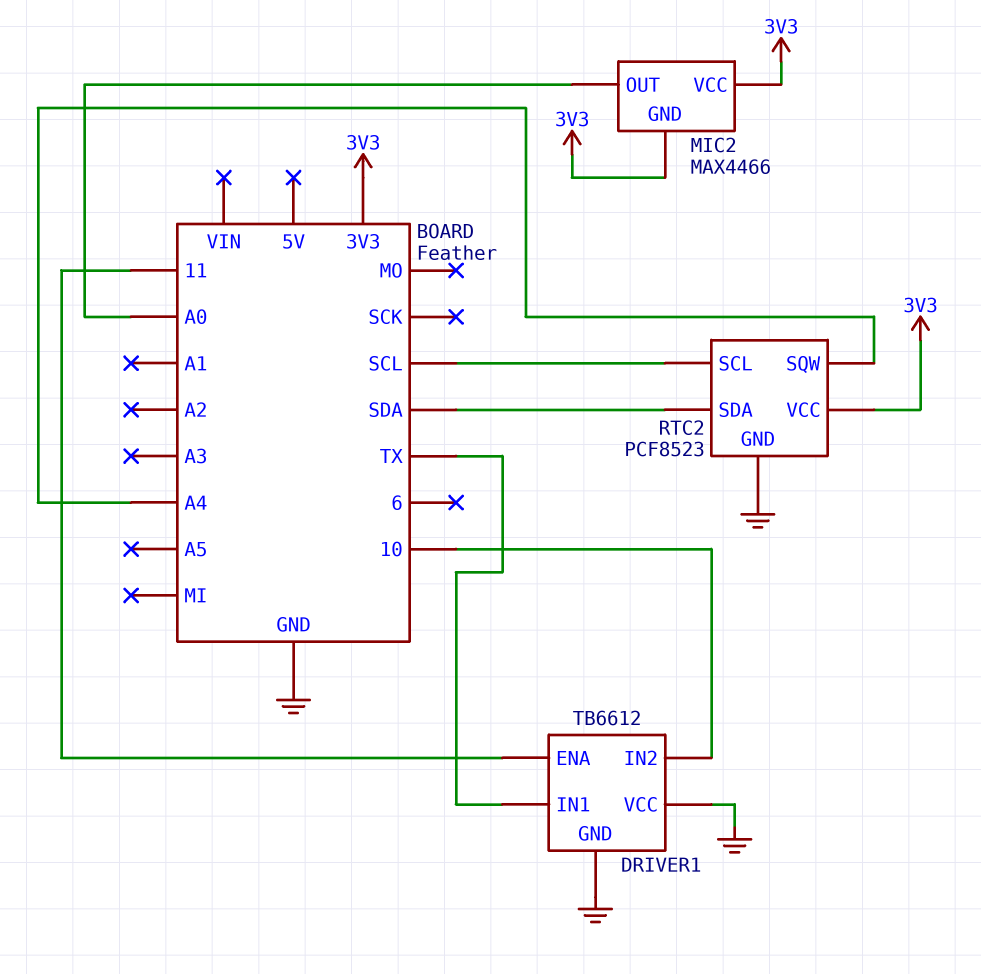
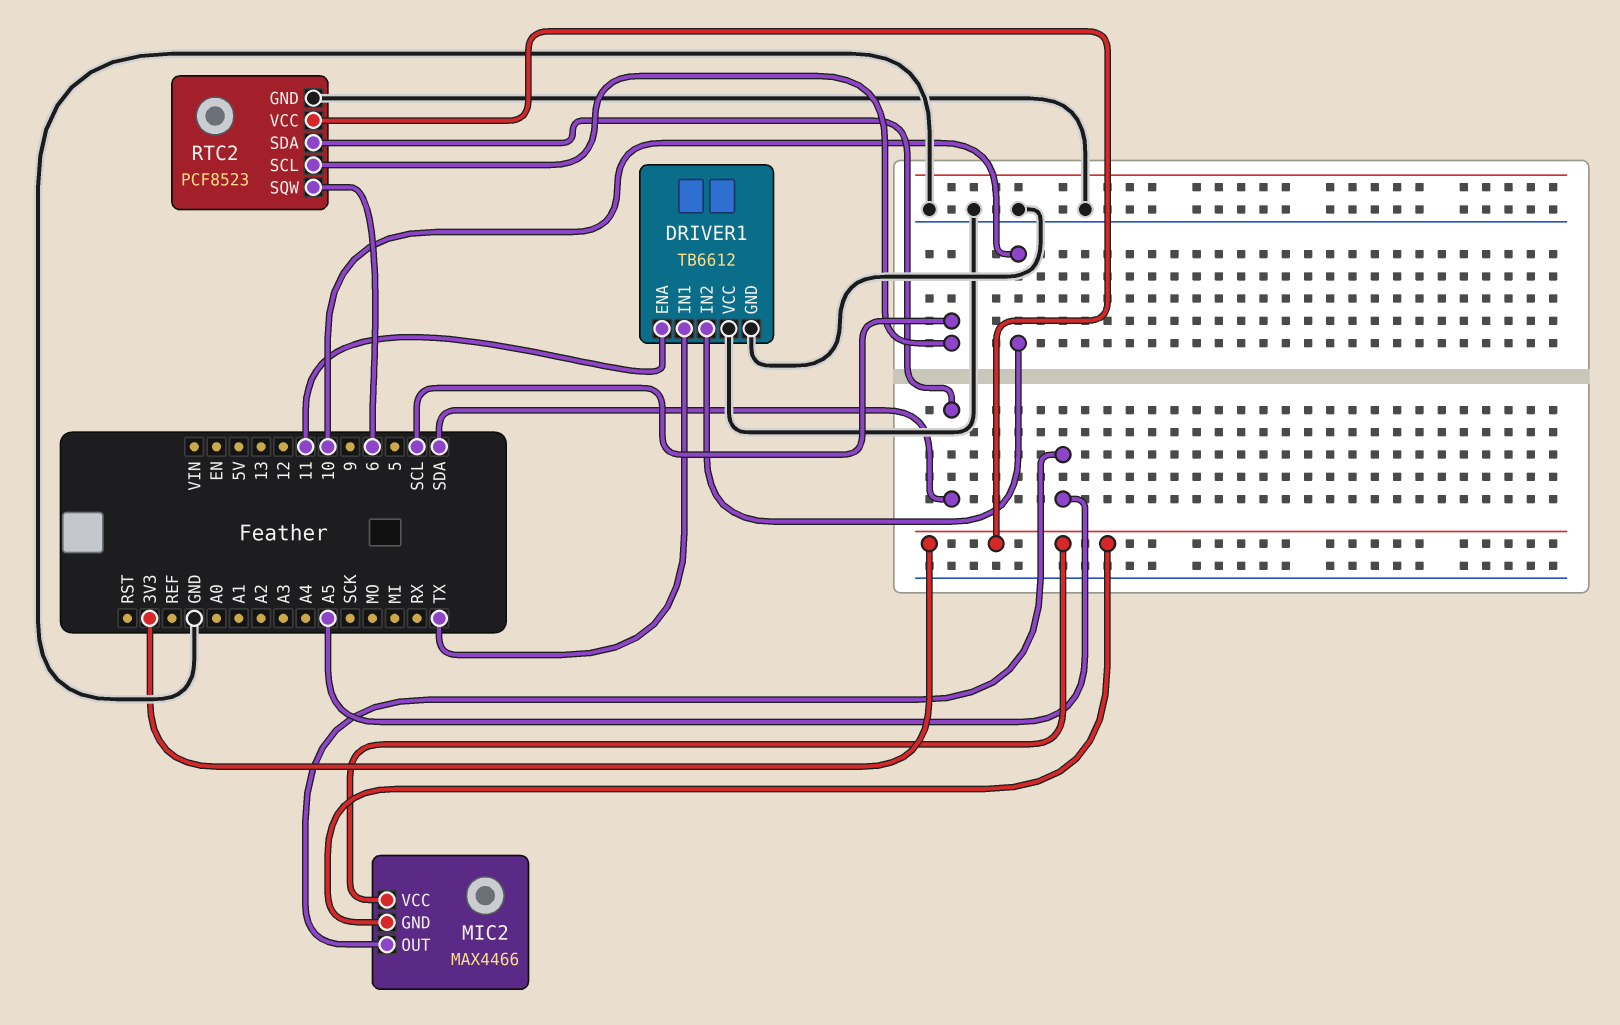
MIC2 pin OUT: A0 -> A5
RTC2 pin SQW: A4 -> 6

